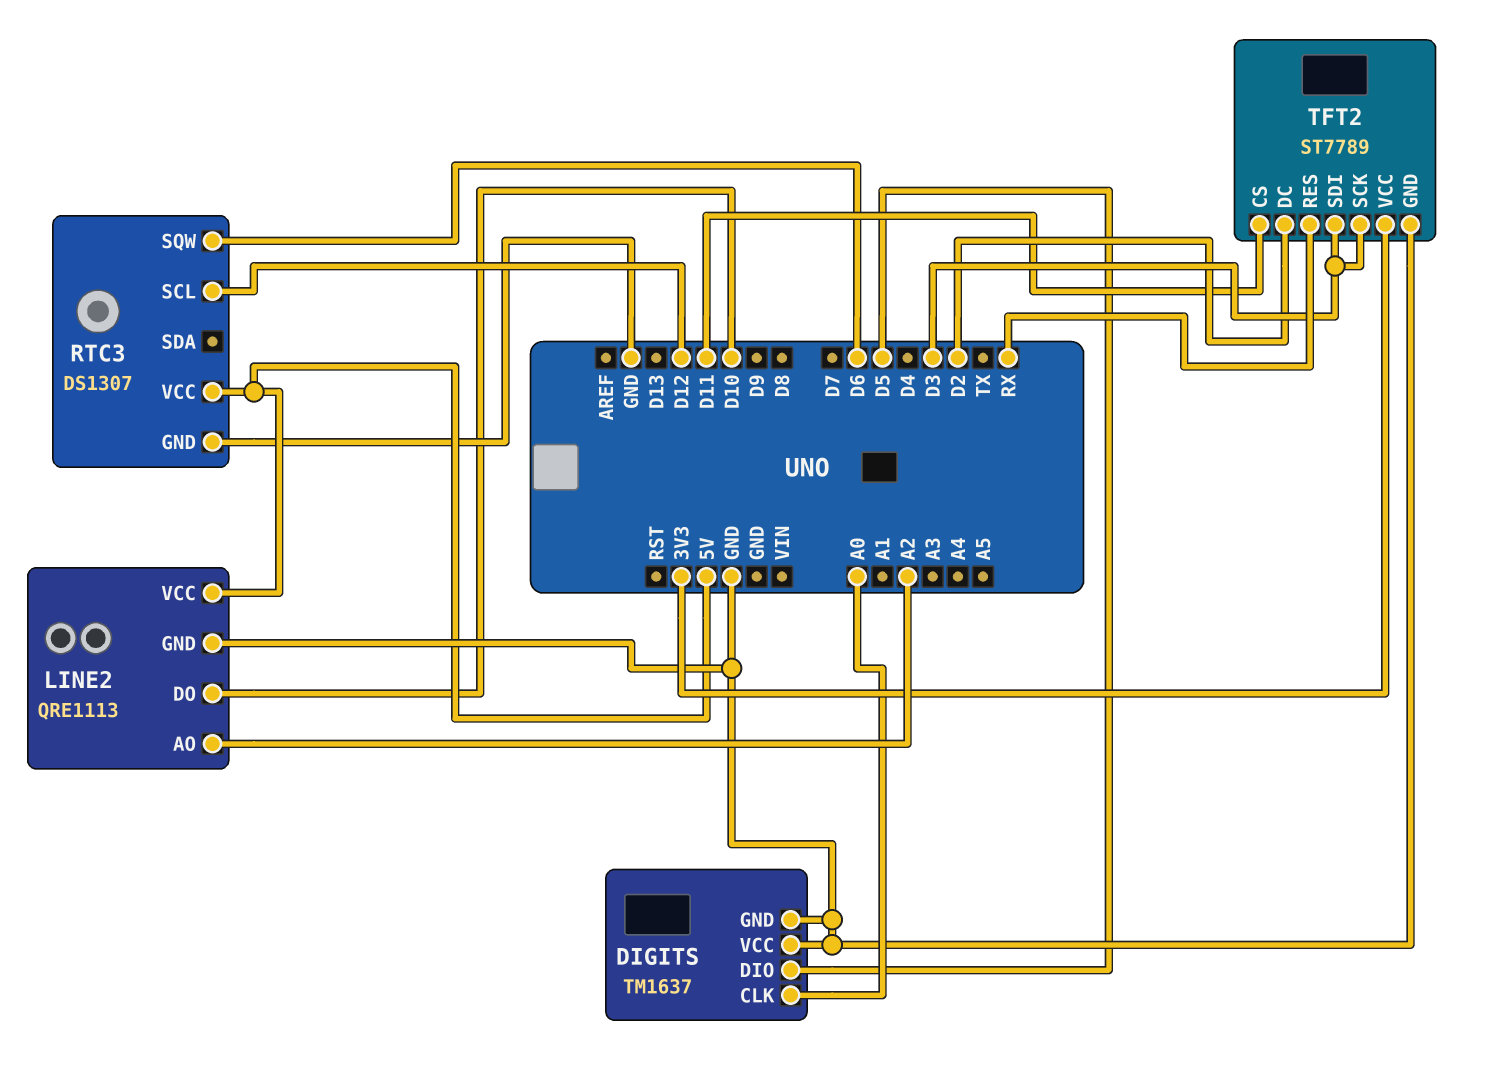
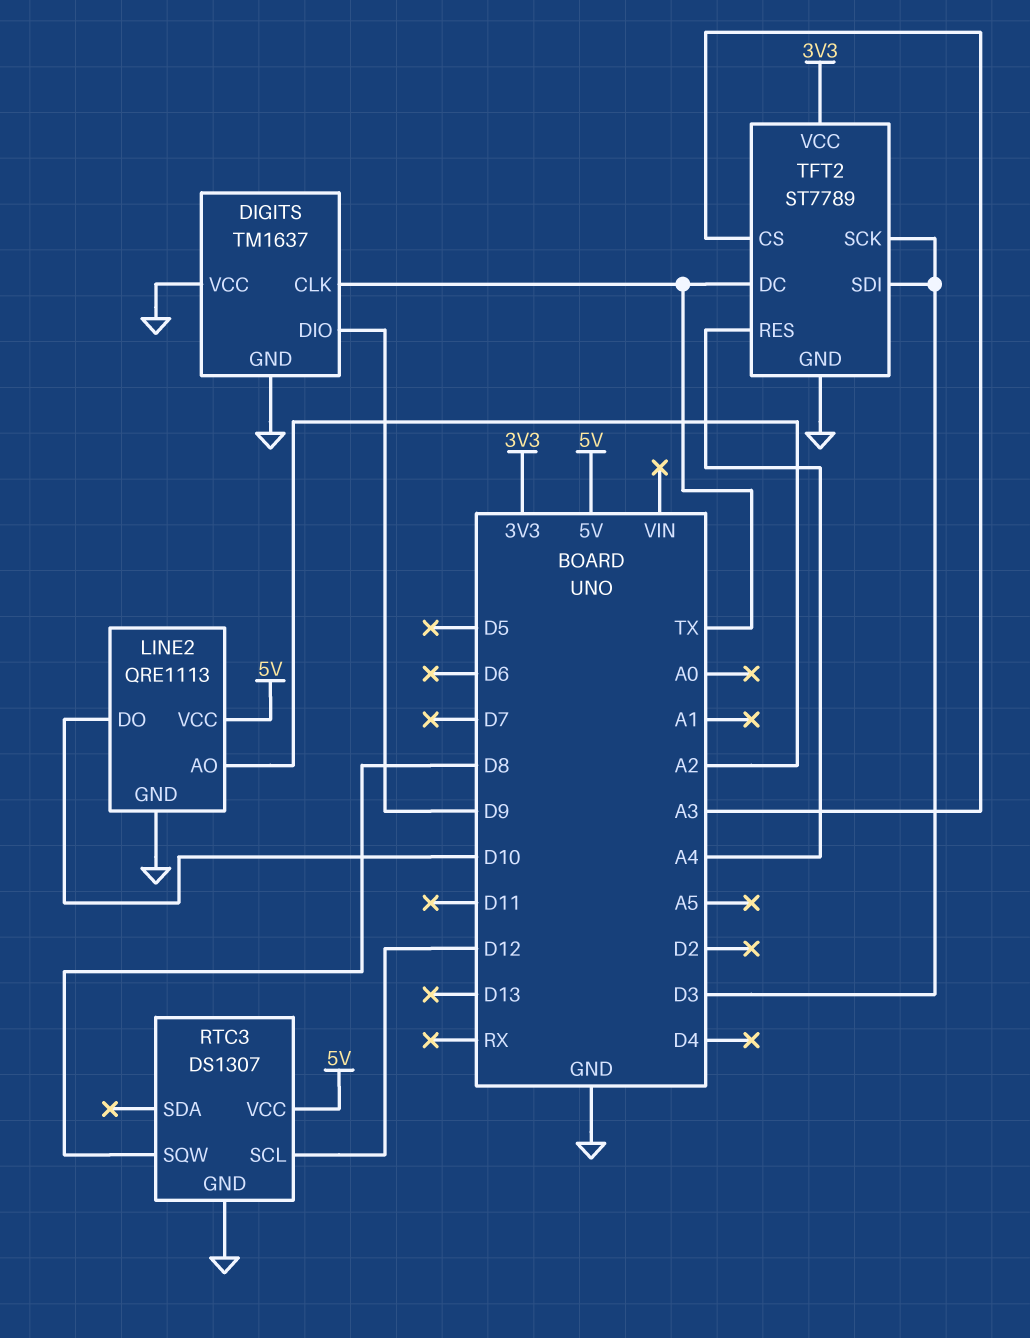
DIGITS pin CLK: A0 -> TX
DIGITS pin DIO: D5 -> D9
RTC3 pin SQW: D6 -> D8
TFT2 pin CS: D11 -> A3
TFT2 pin DC: D2 -> TX
TFT2 pin RES: RX -> A4

